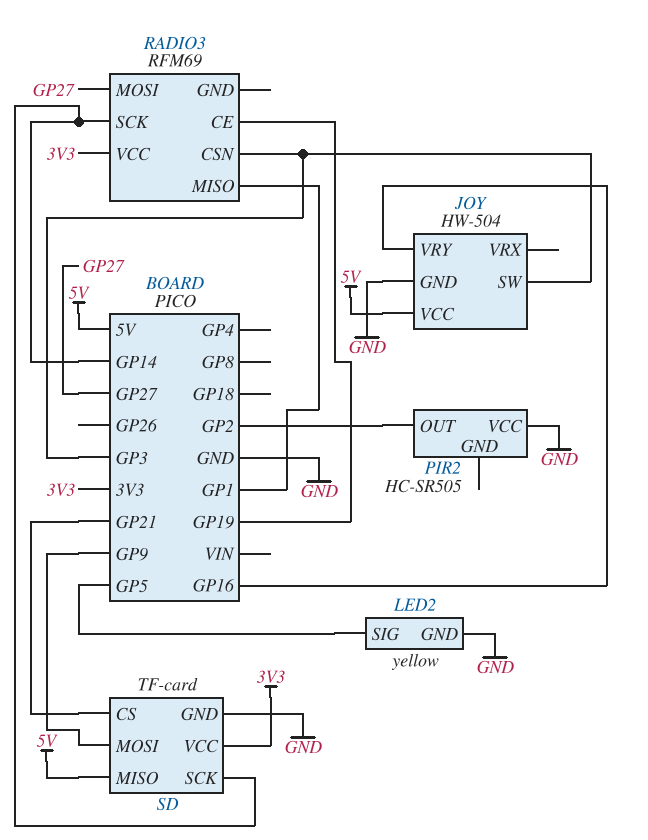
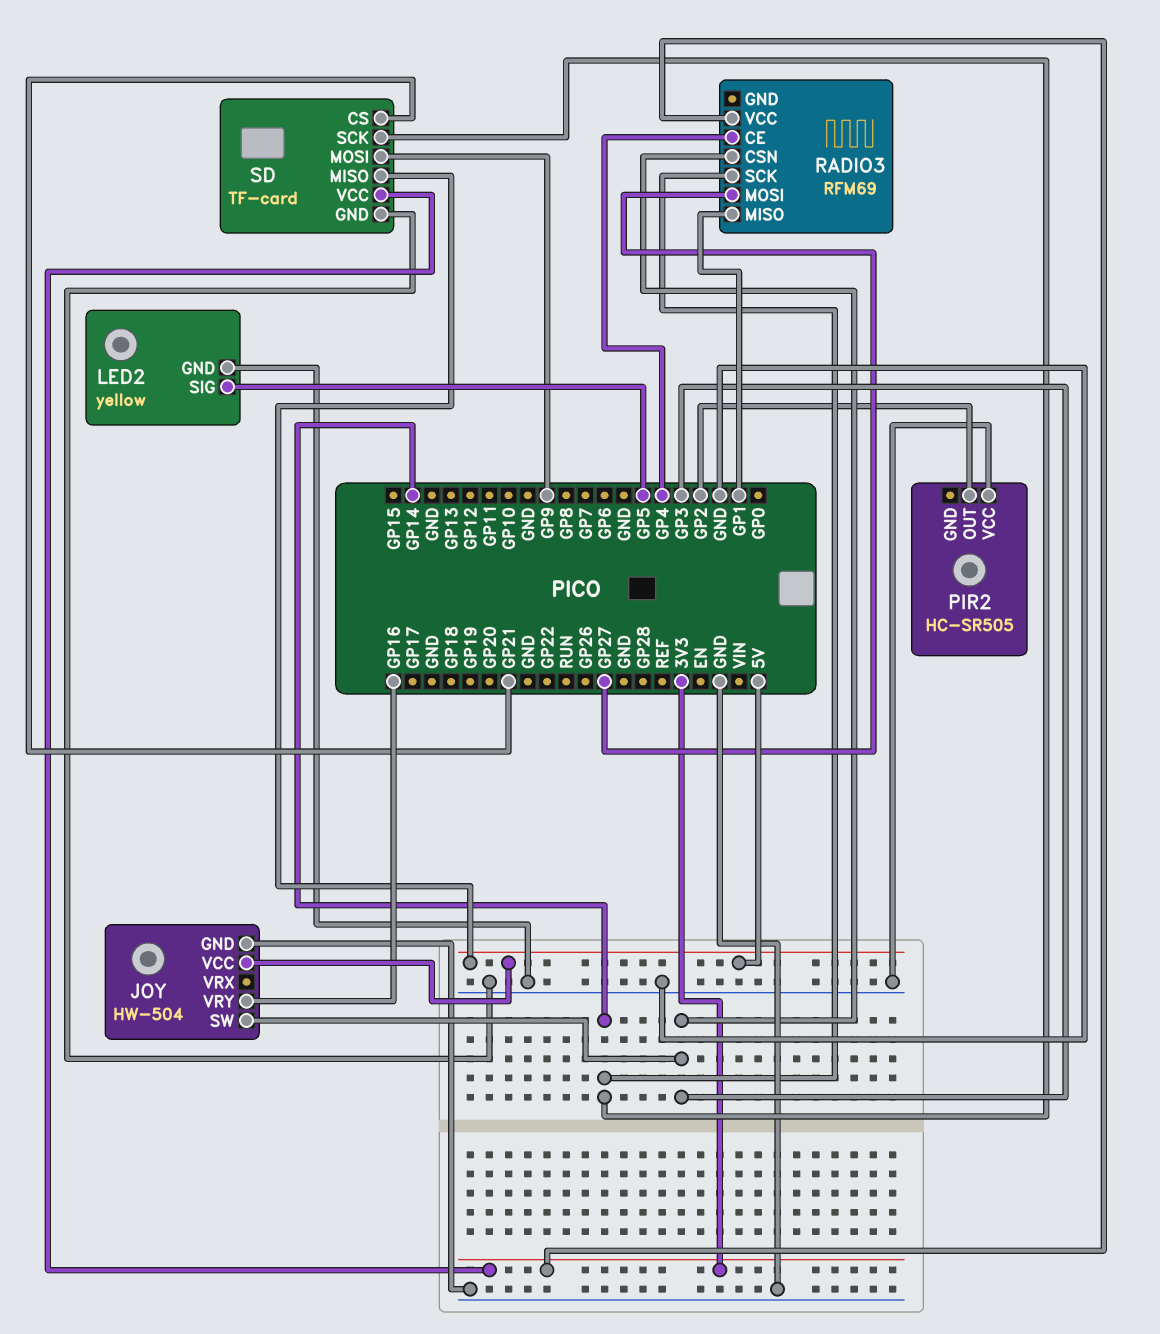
RADIO3 pin CE: GP19 -> GP4

